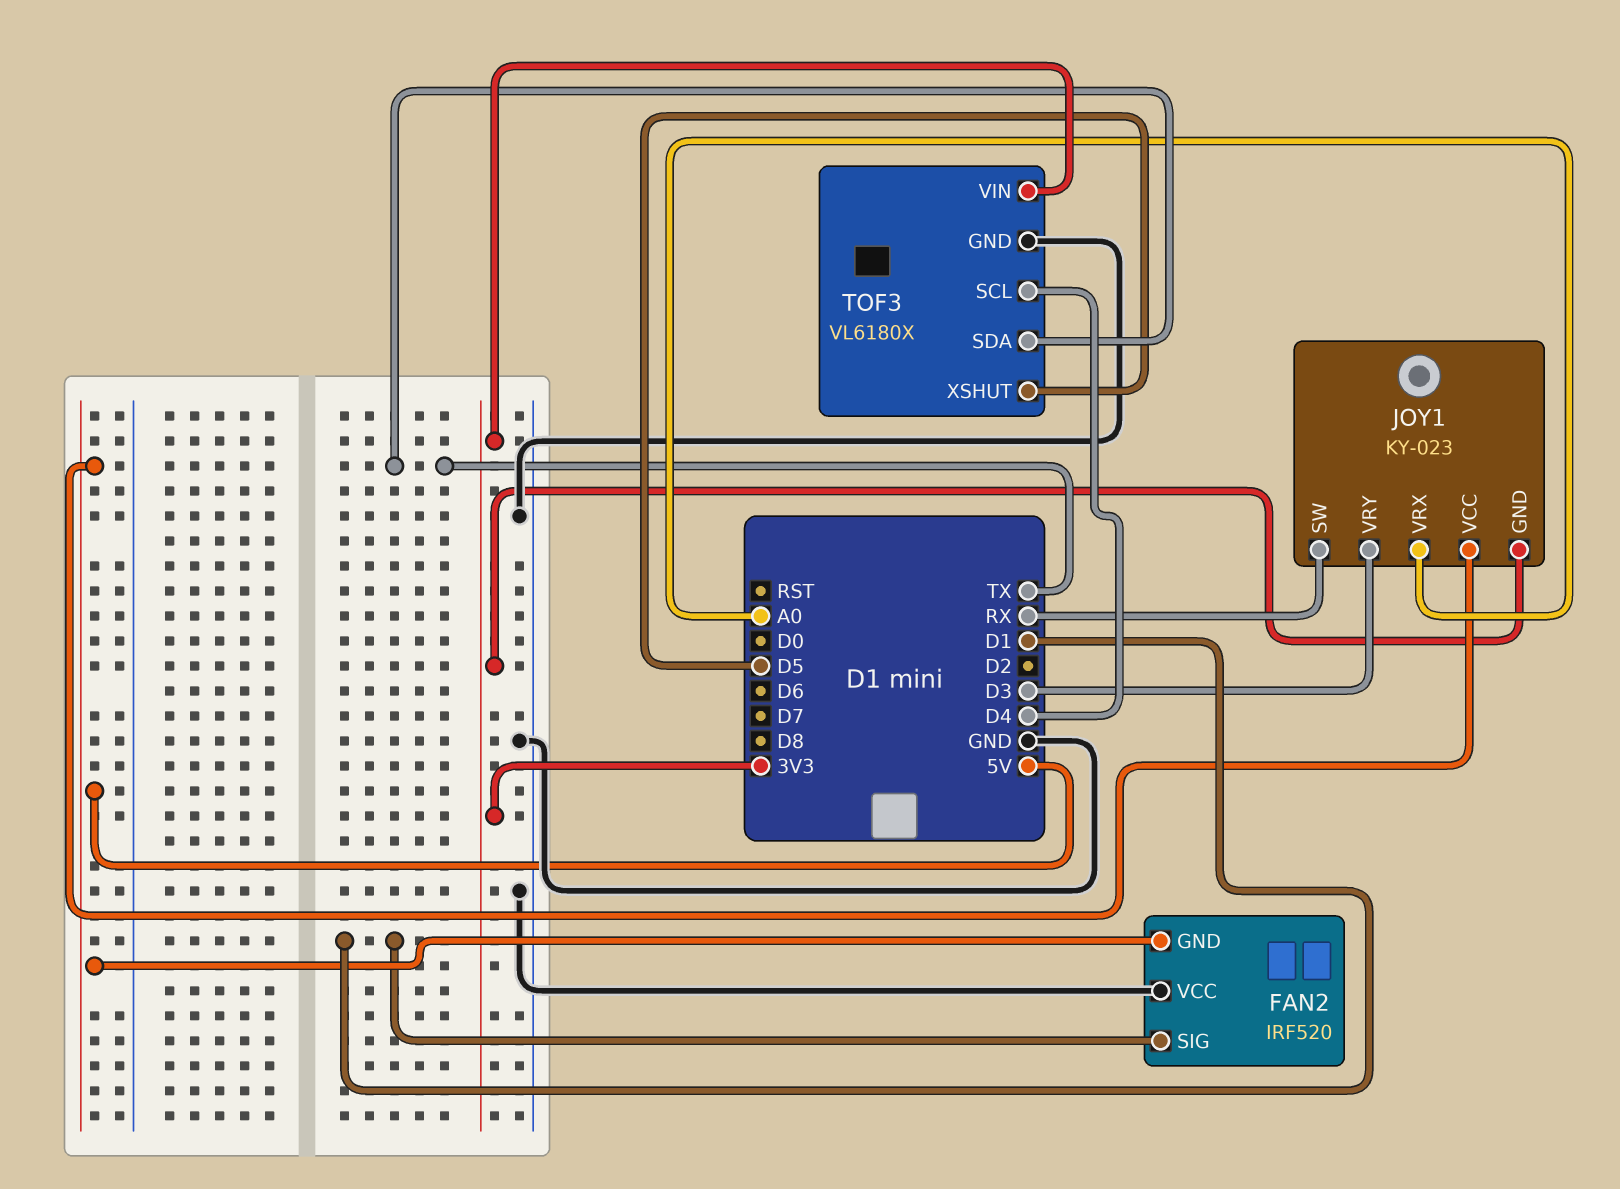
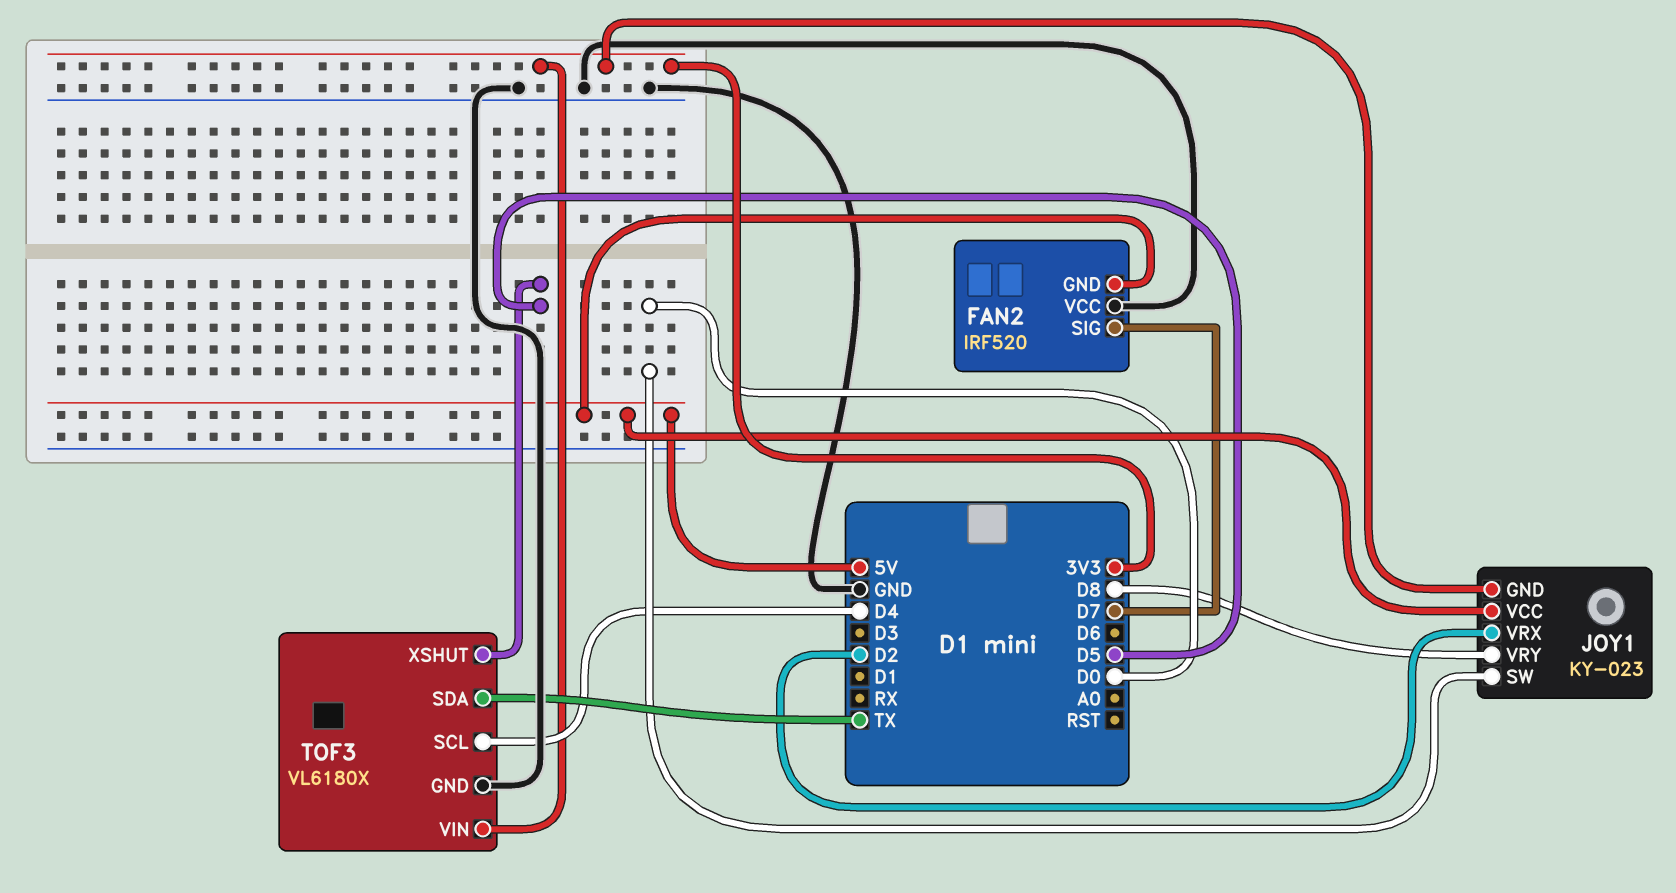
FAN2 pin SIG: D1 -> D7
JOY1 pin SW: RX -> D0
JOY1 pin VRX: A0 -> D2
JOY1 pin VRY: D3 -> D8

